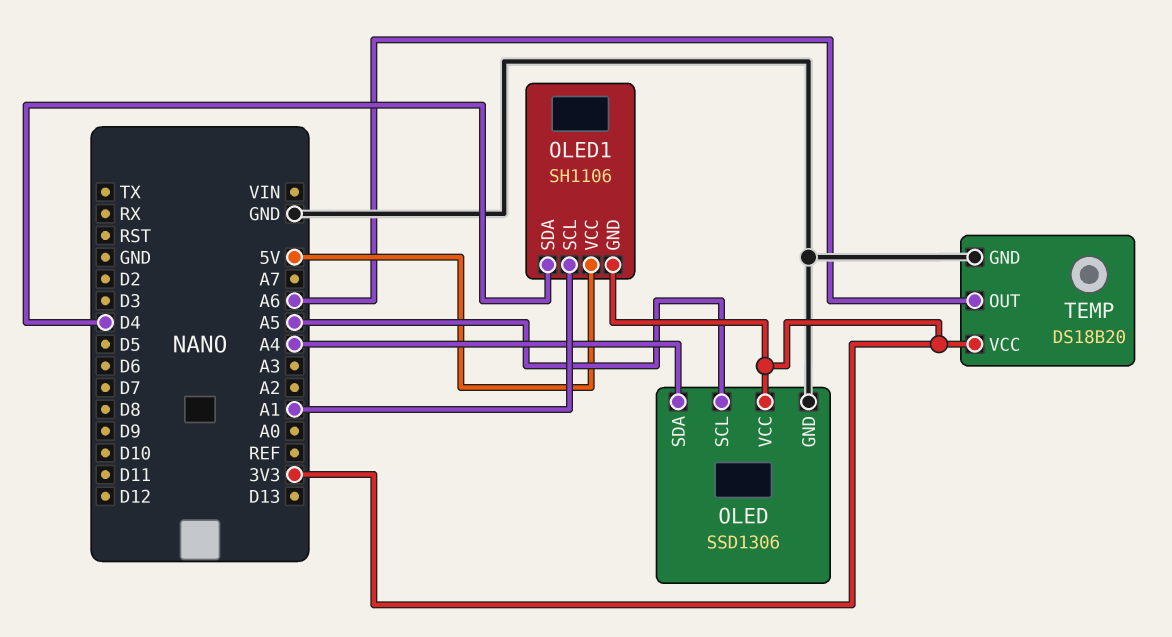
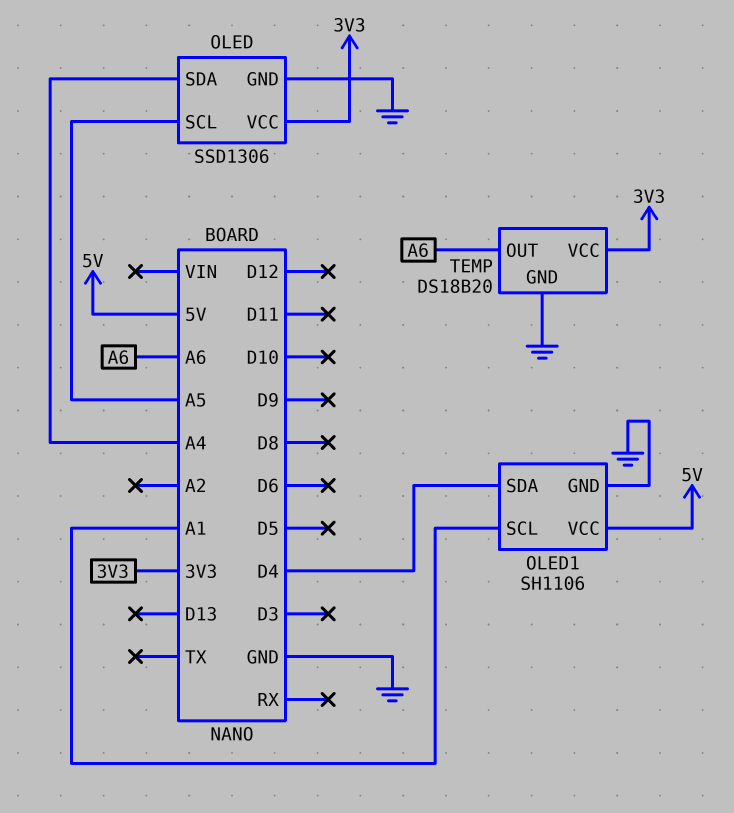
OLED1 pin GND: 3V3 -> GND

